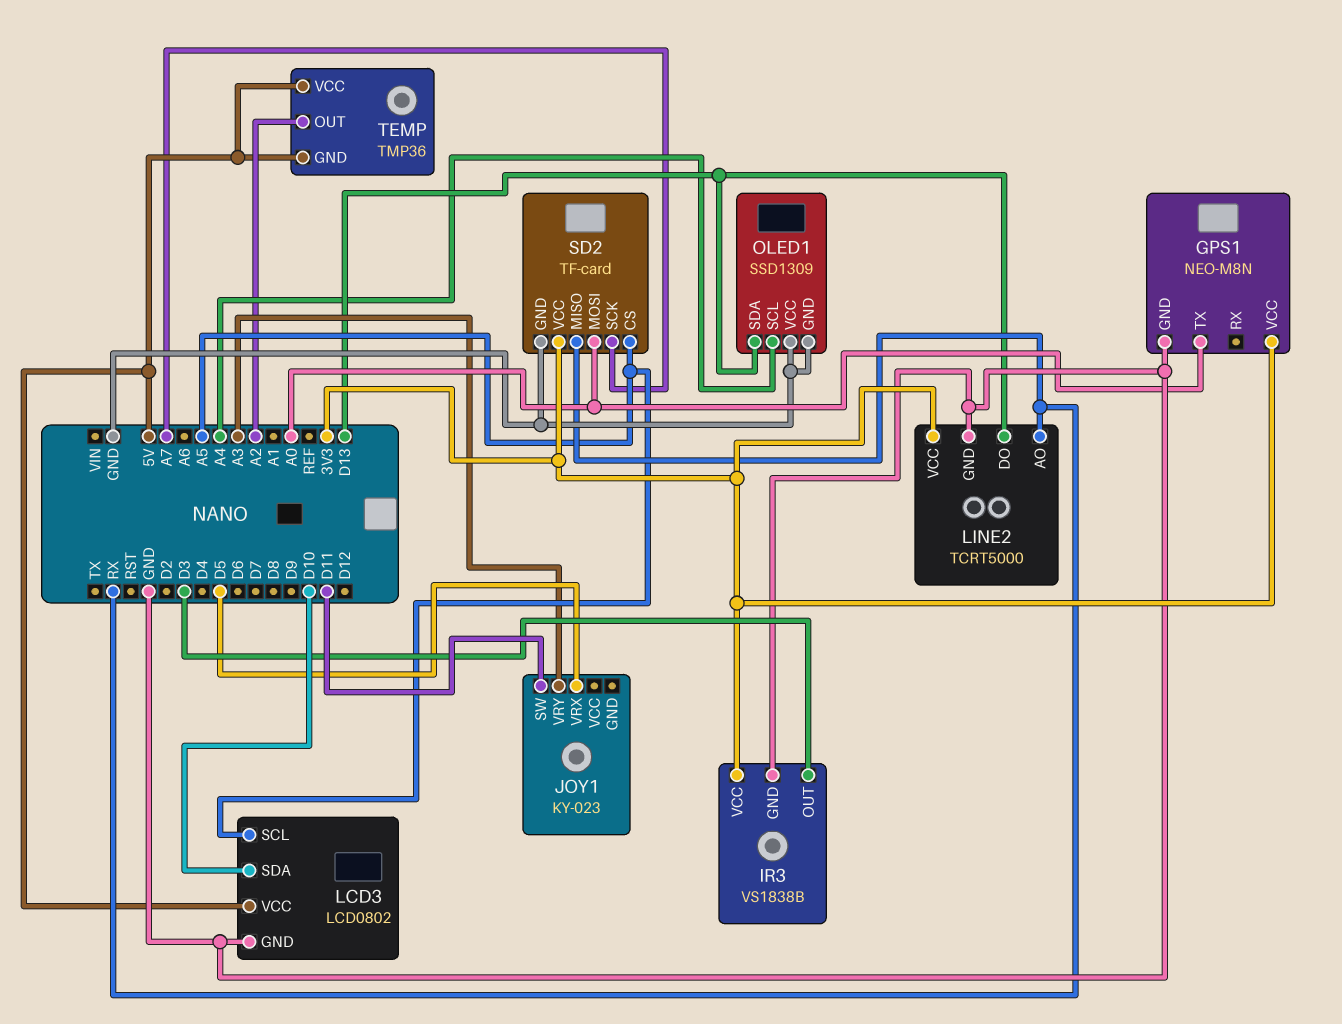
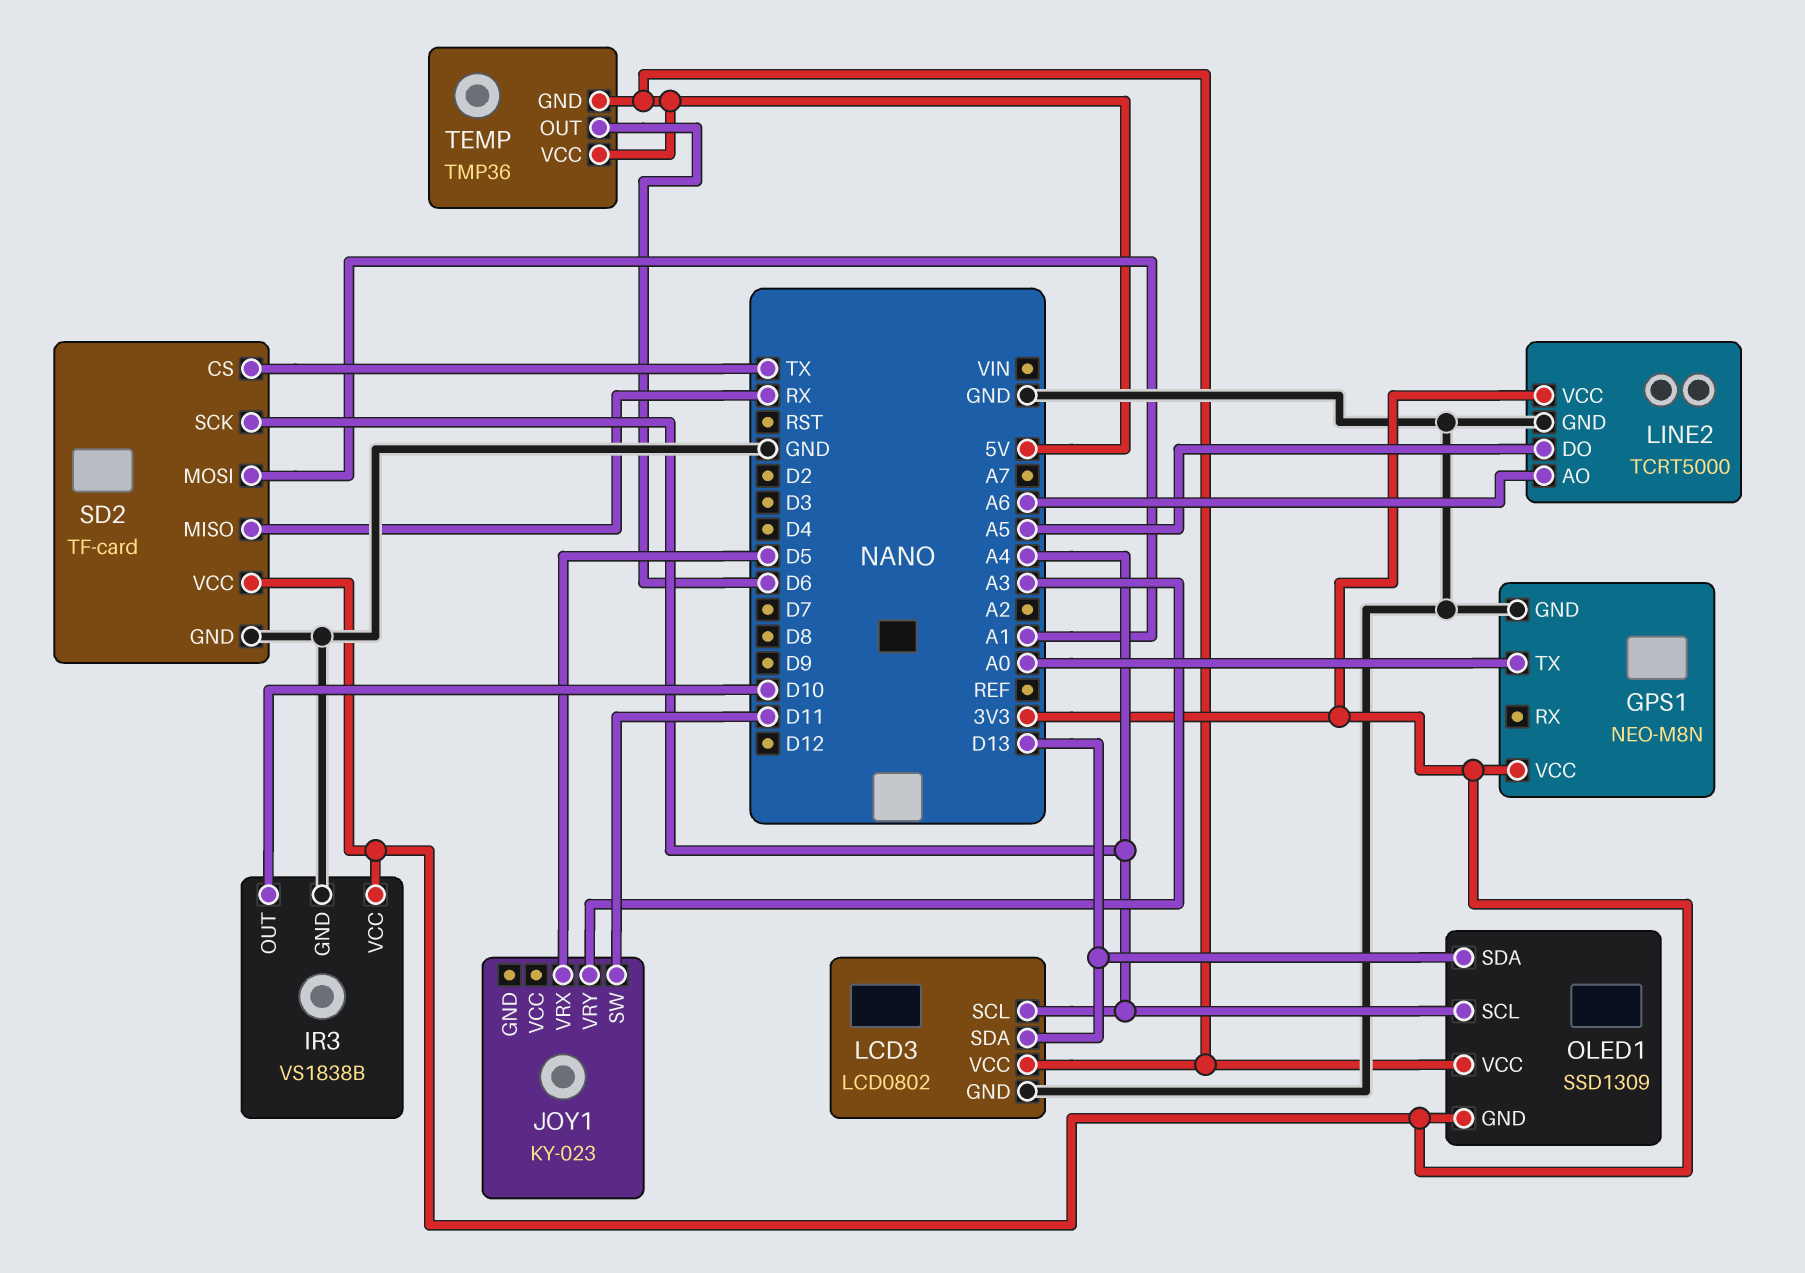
IR3 pin OUT: D3 -> D10
LCD3 pin SCL: A5 -> A4
LCD3 pin SDA: D10 -> D13
LINE2 pin AO: RX -> A6
LINE2 pin DO: D13 -> A5
OLED1 pin GND: GND -> 3V3
OLED1 pin VCC: GND -> 5V
SD2 pin CS: A5 -> TX
SD2 pin MOSI: A0 -> A1
SD2 pin SCK: A7 -> A4
TEMP pin OUT: A2 -> D6

